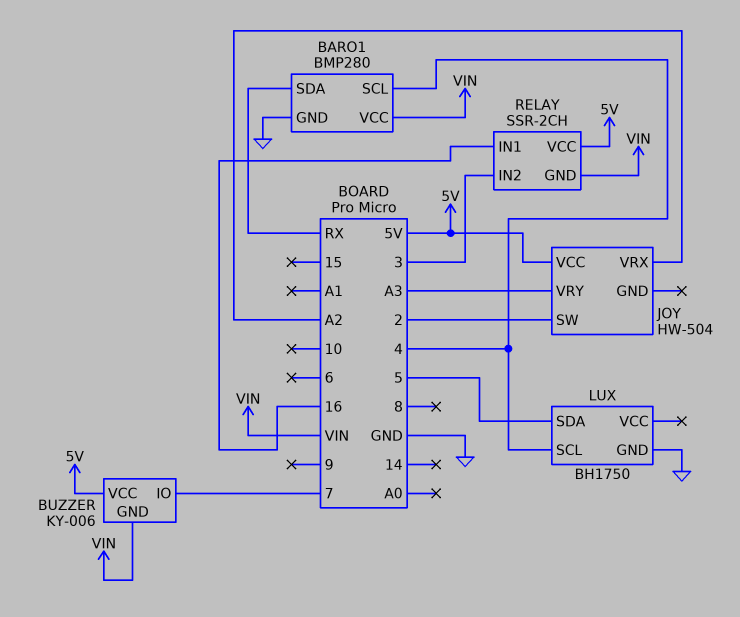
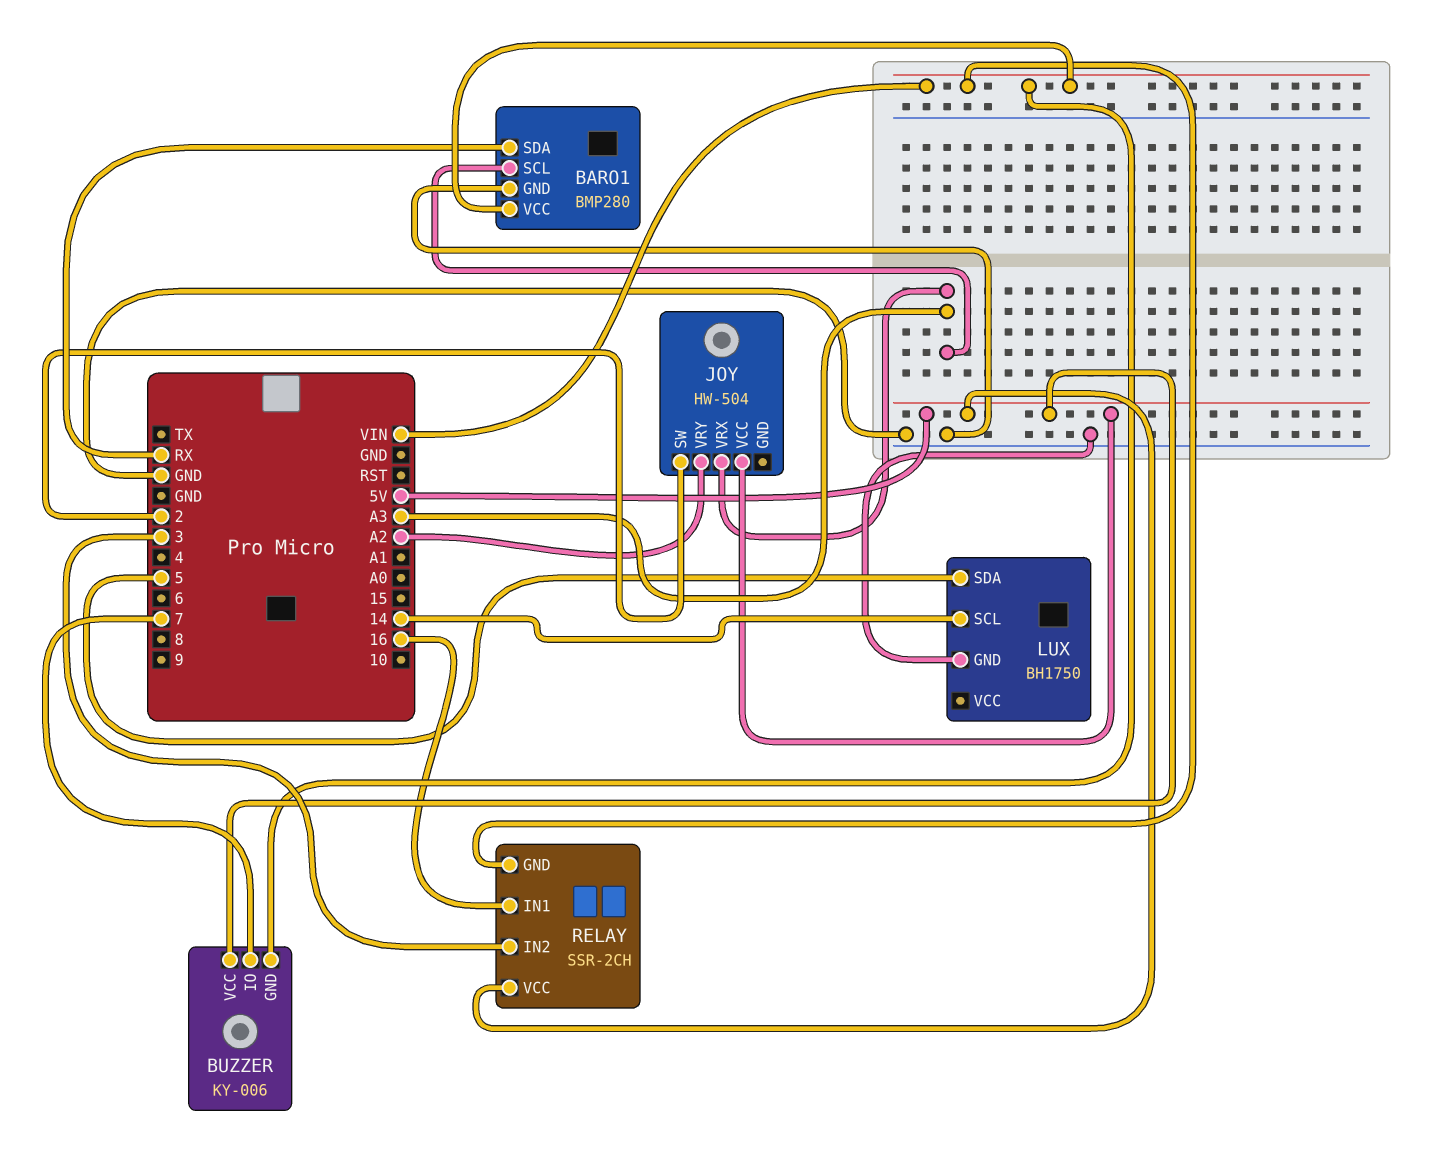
BARO1 pin SCL: 4 -> A3
JOY pin VRX: A2 -> A3
JOY pin VRY: A3 -> A2
LUX pin SCL: 4 -> 14

